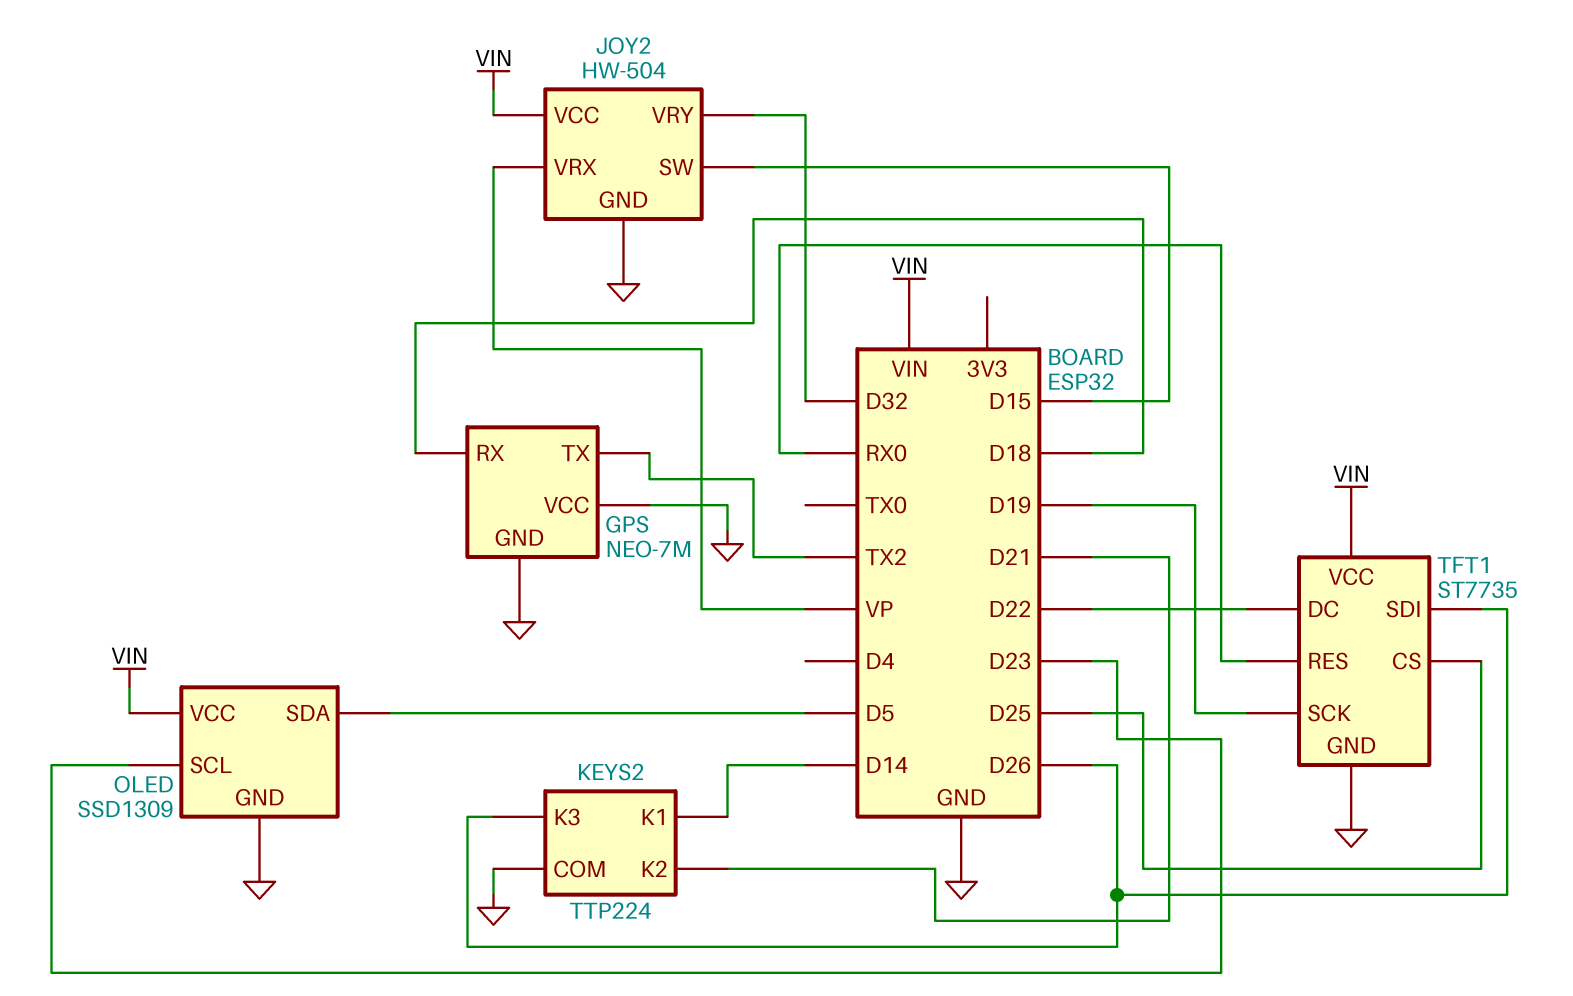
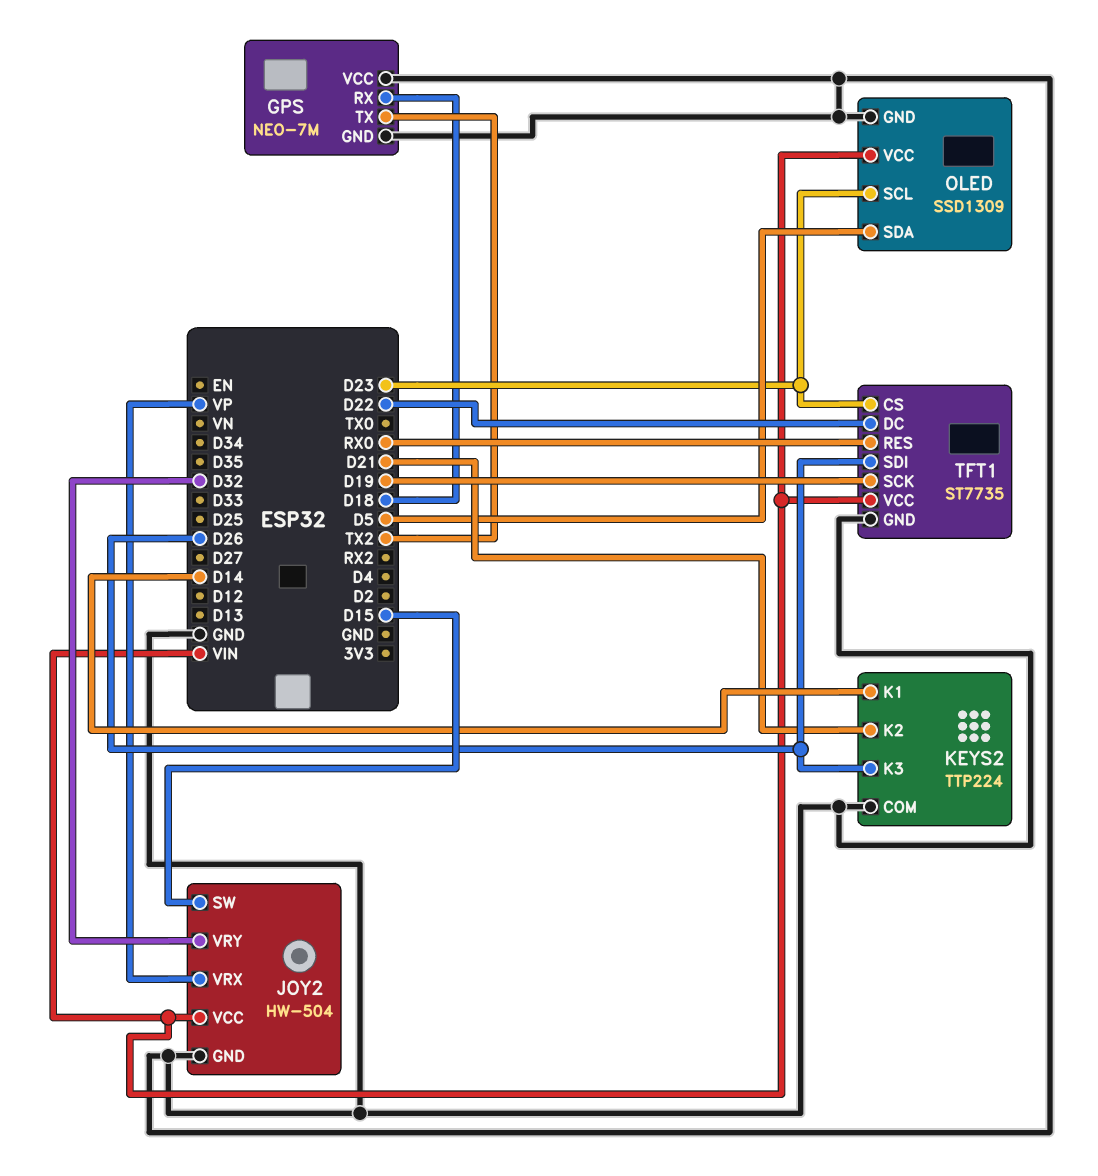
TFT1 pin CS: D25 -> D23

